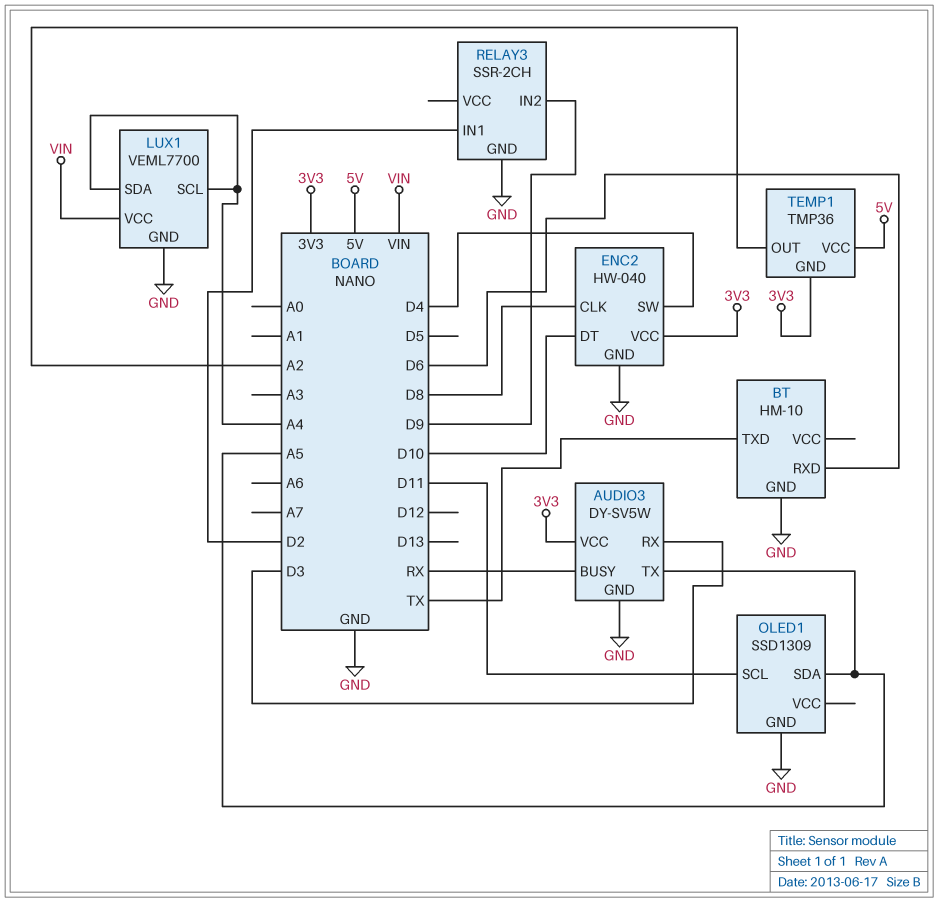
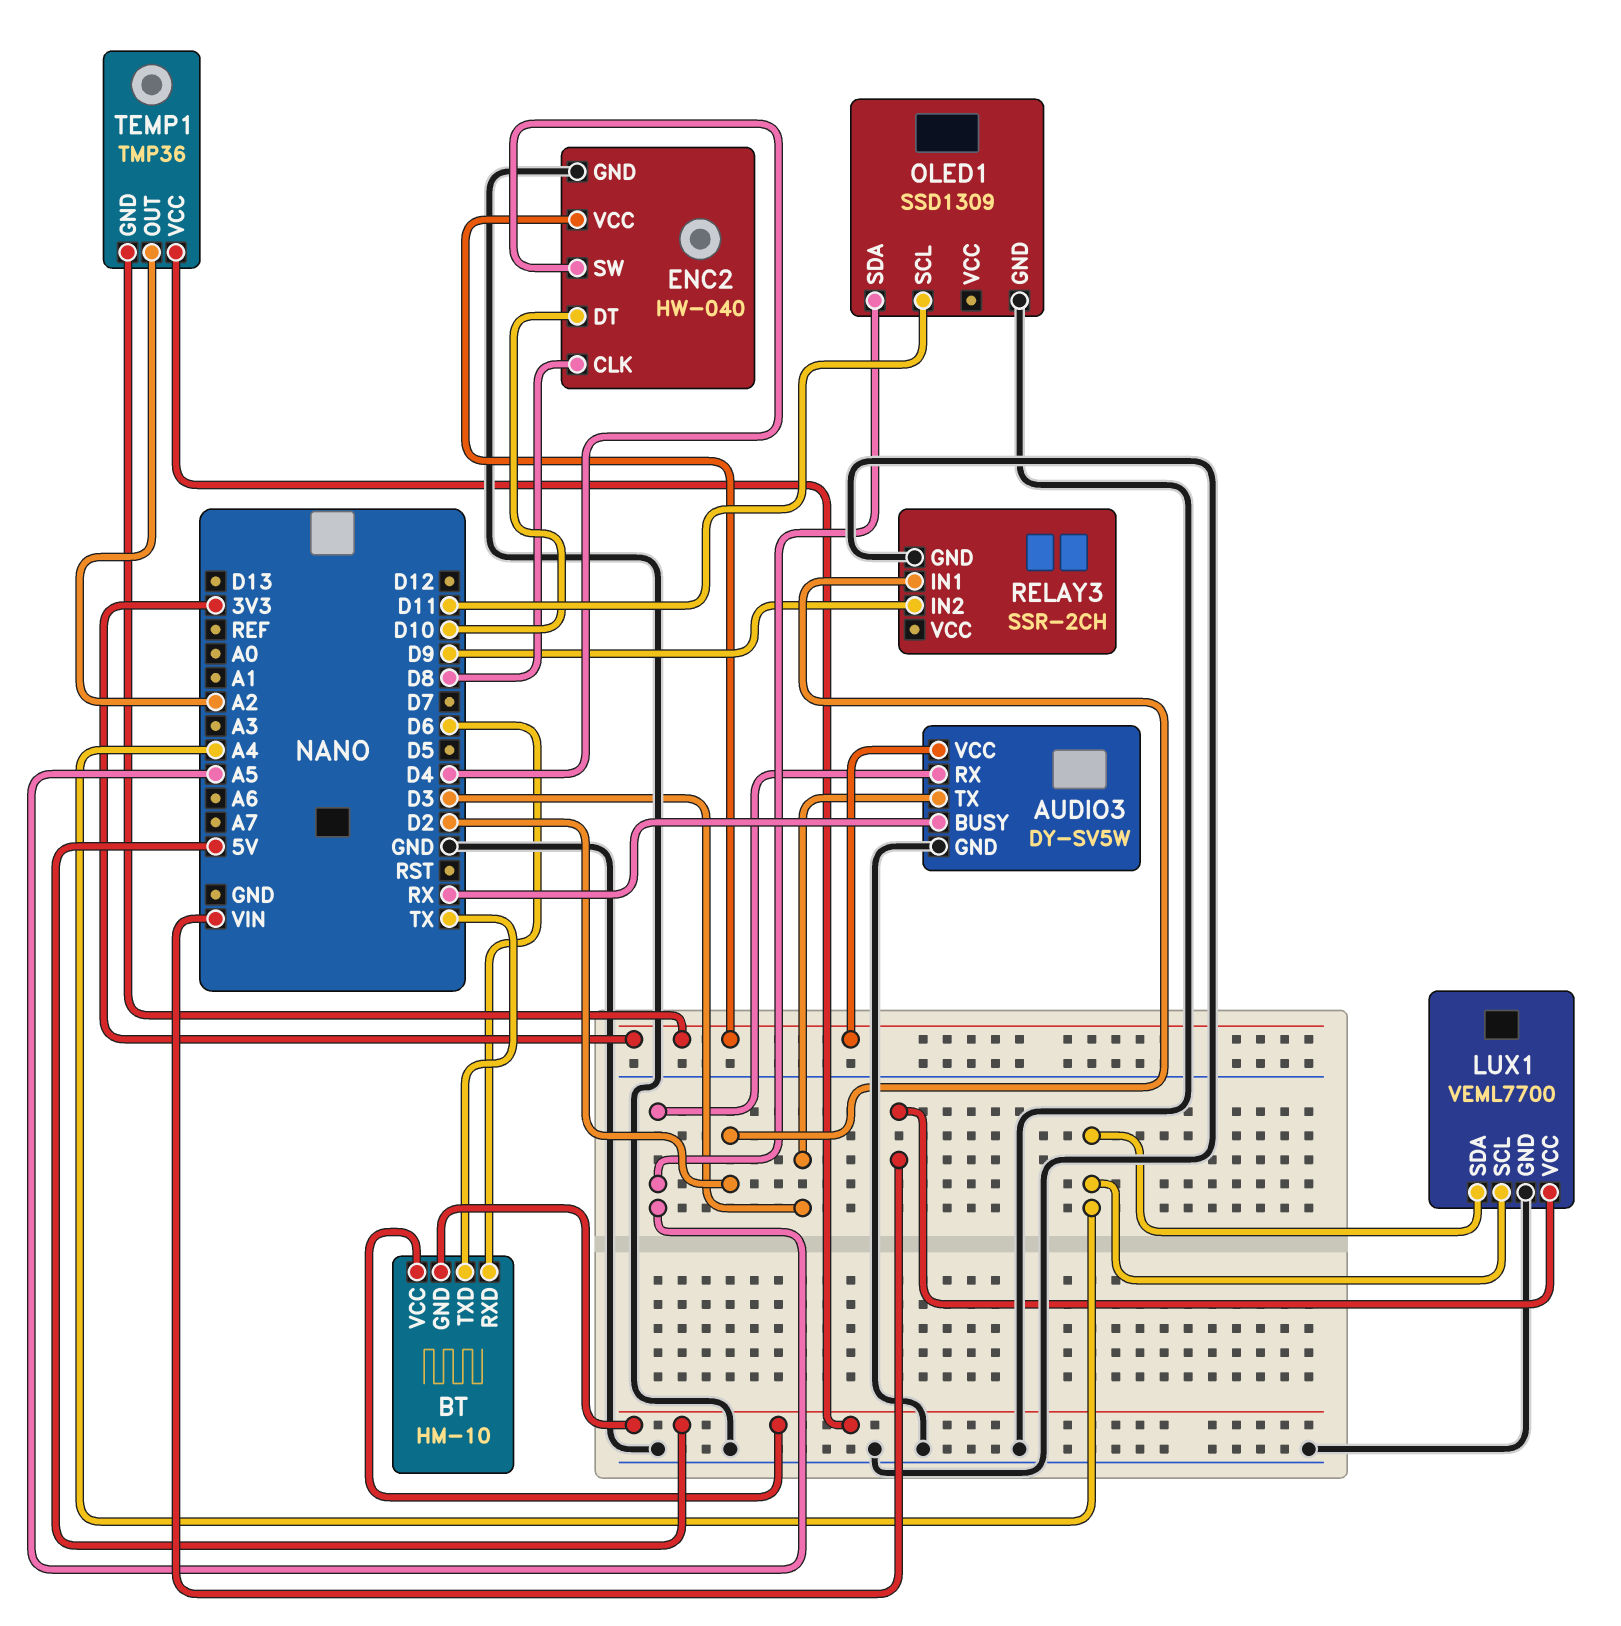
AUDIO3 pin RX: D3 -> A5
AUDIO3 pin TX: A5 -> D3
BT pin GND: GND -> 5V
BT pin VCC: none -> 5V

